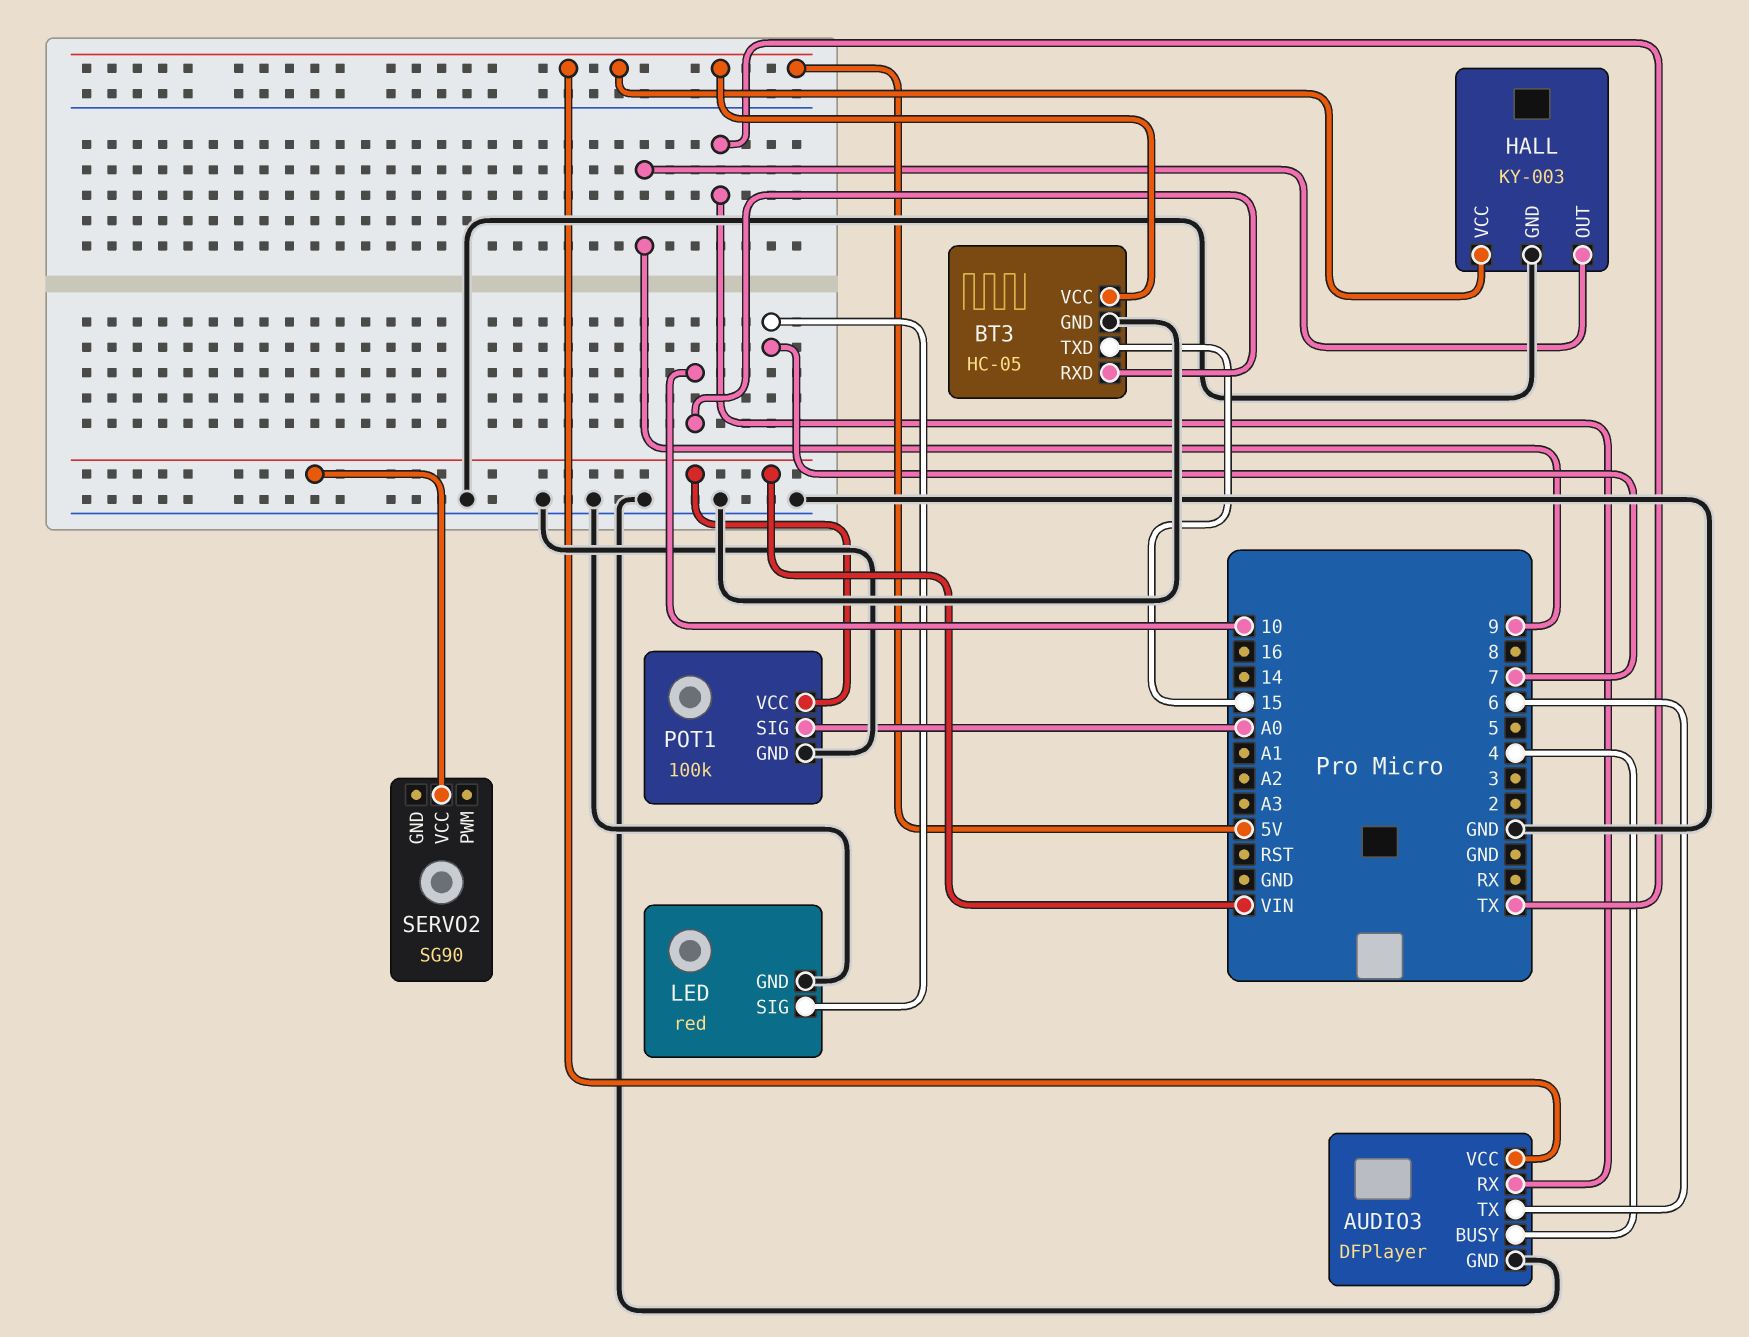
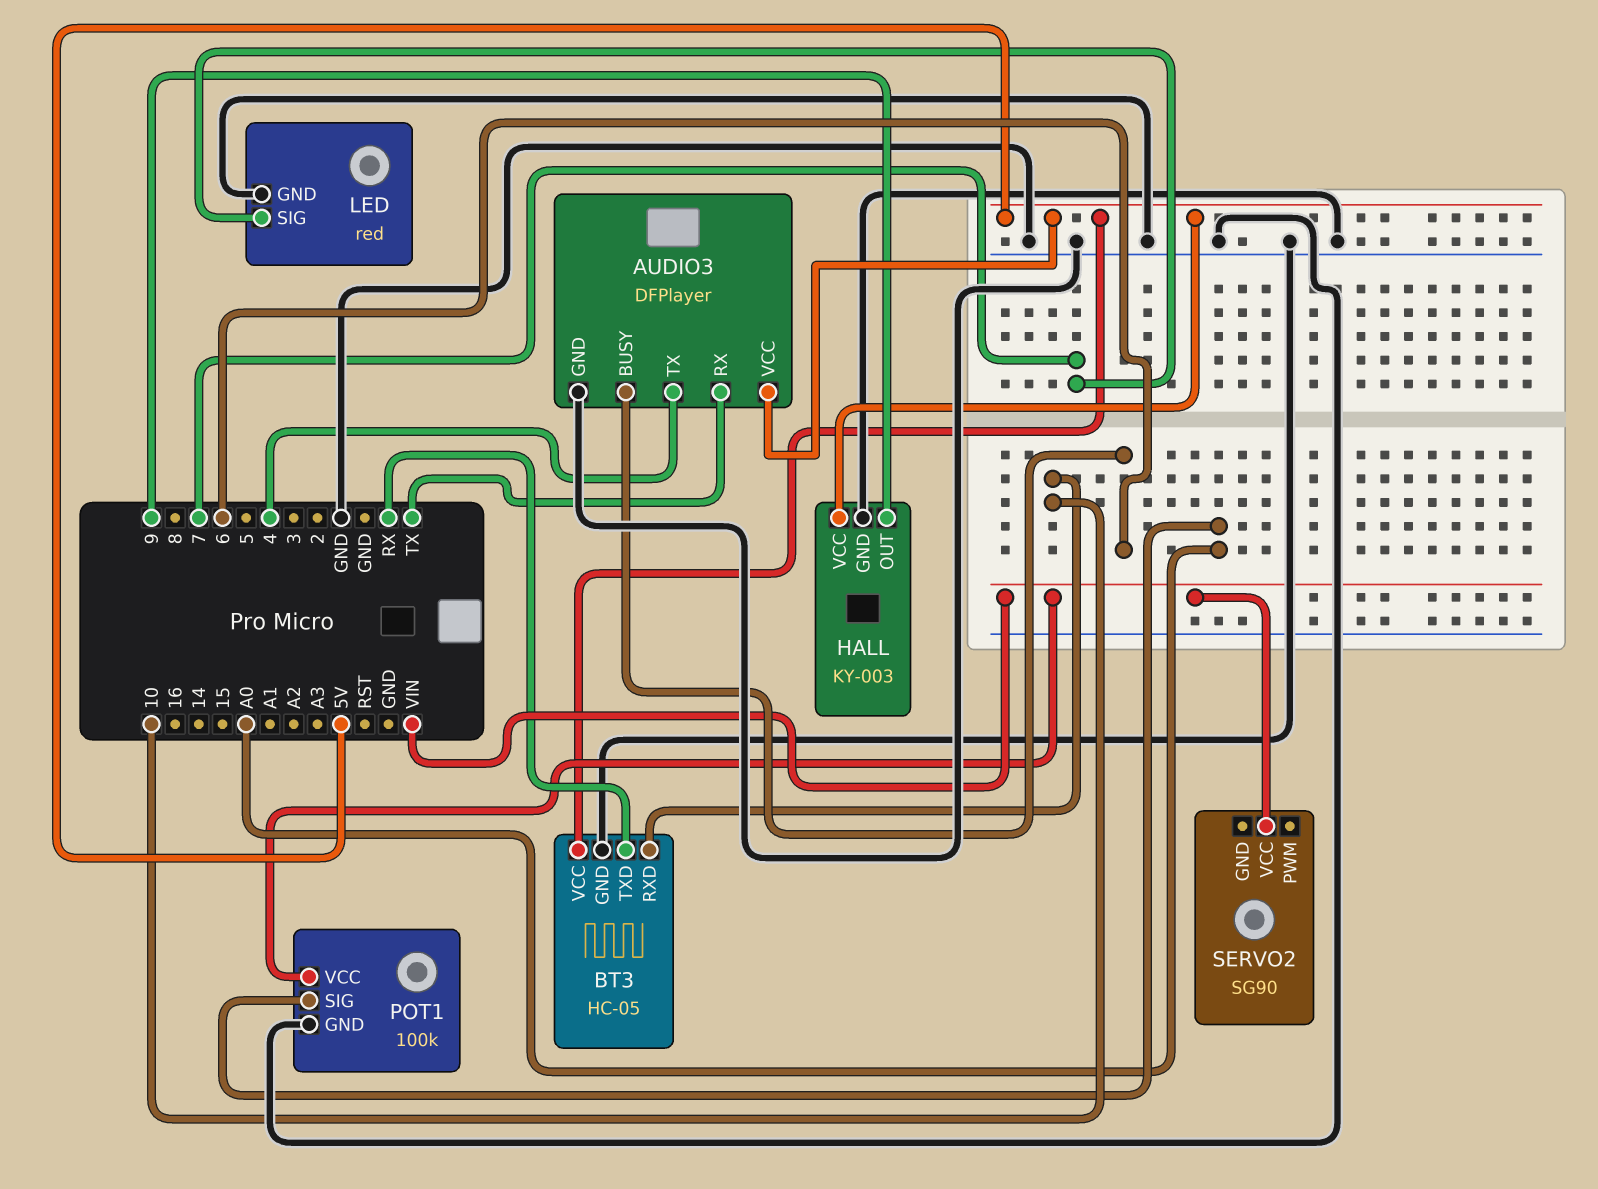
AUDIO3 pin BUSY: 4 -> 6
AUDIO3 pin TX: 6 -> 4
BT3 pin TXD: 15 -> RX

